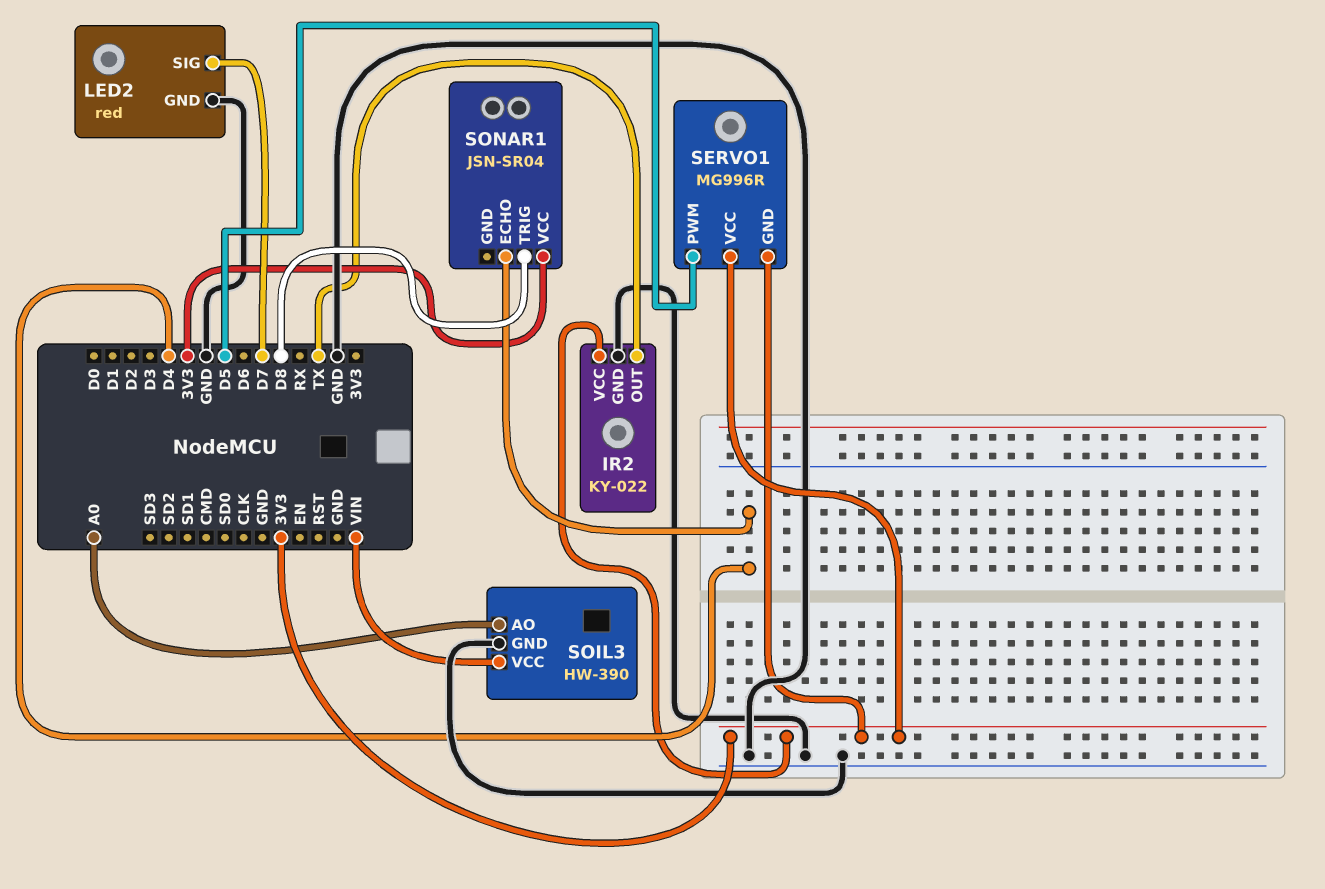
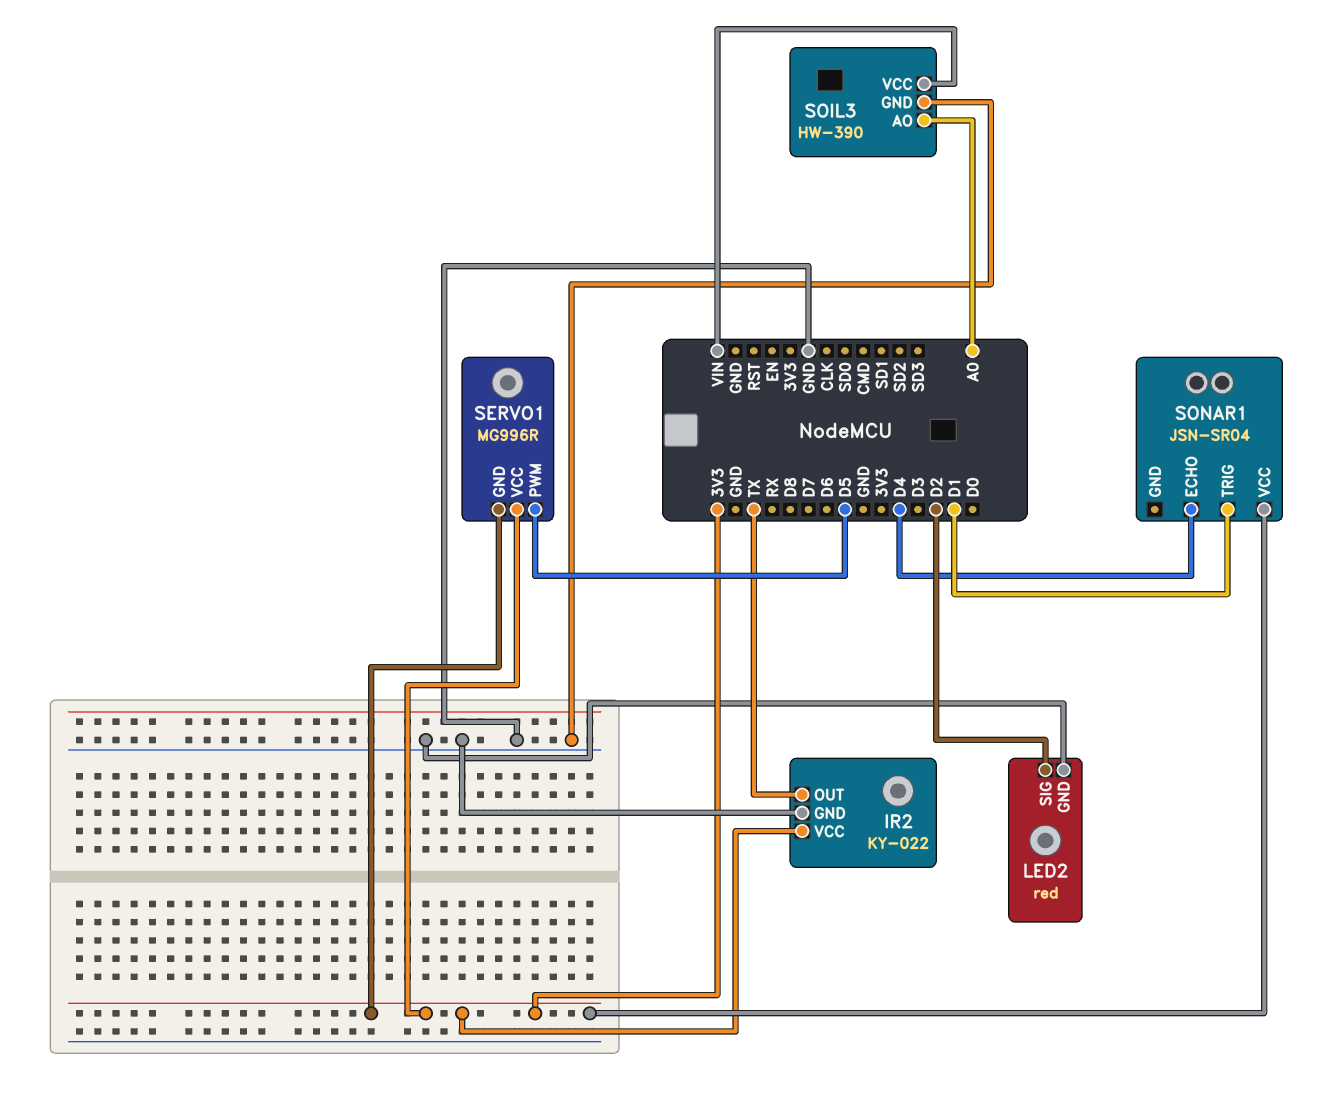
LED2 pin SIG: D7 -> D2
SONAR1 pin TRIG: D8 -> D1

